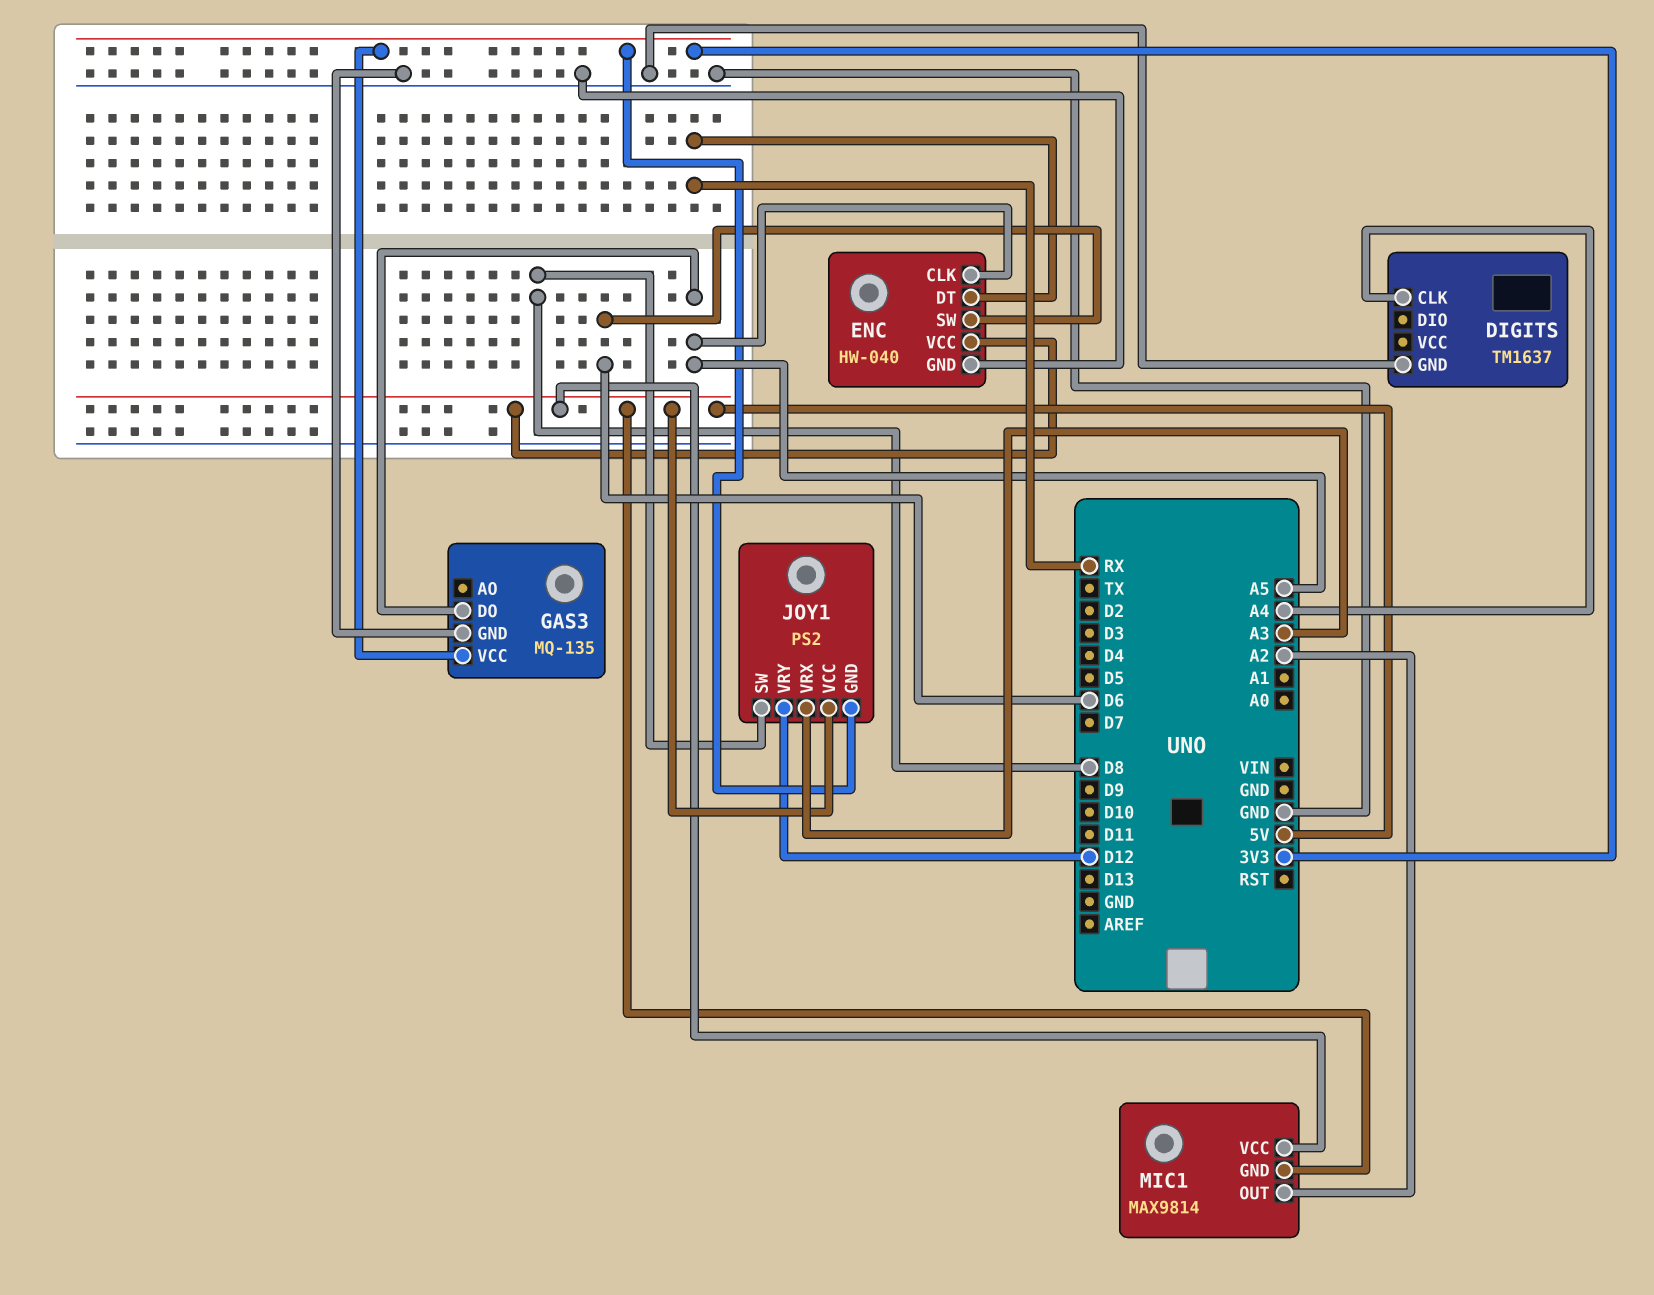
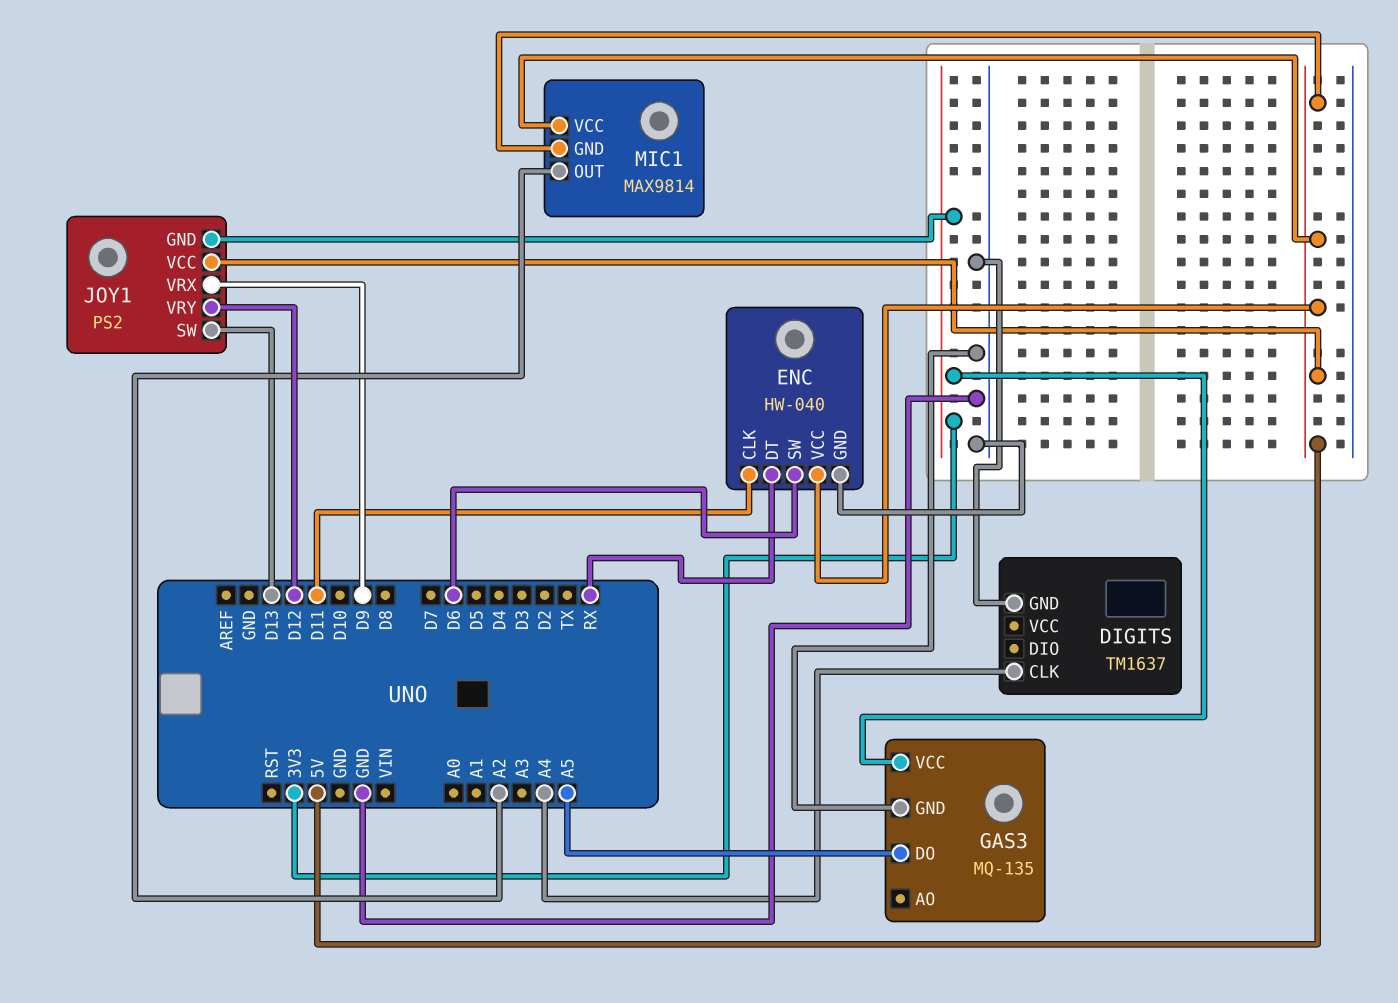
ENC pin CLK: A5 -> D11
JOY1 pin SW: D8 -> D13
JOY1 pin VRX: A3 -> D9

